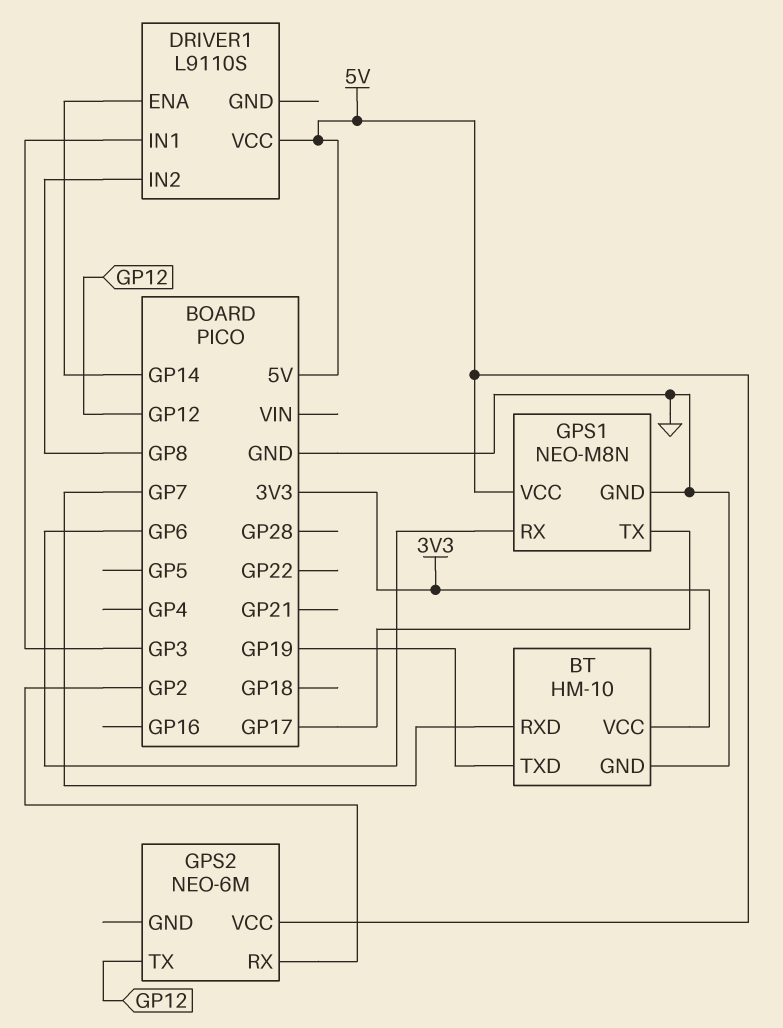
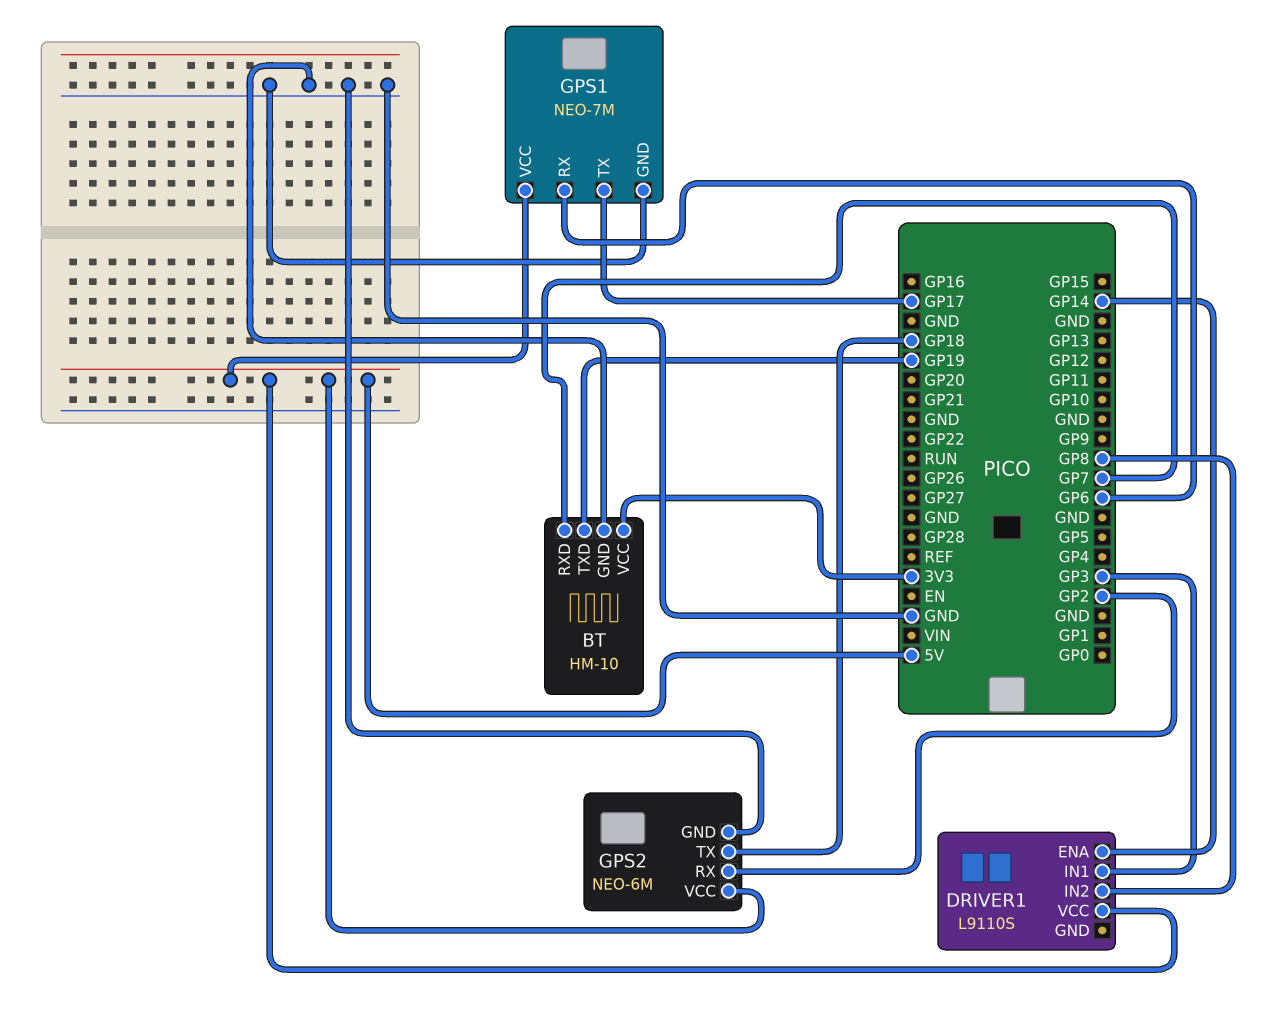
GPS1: NEO-M8N -> NEO-7M
GPS2 pin GND: none -> GND
GPS2 pin TX: GP12 -> GP18

